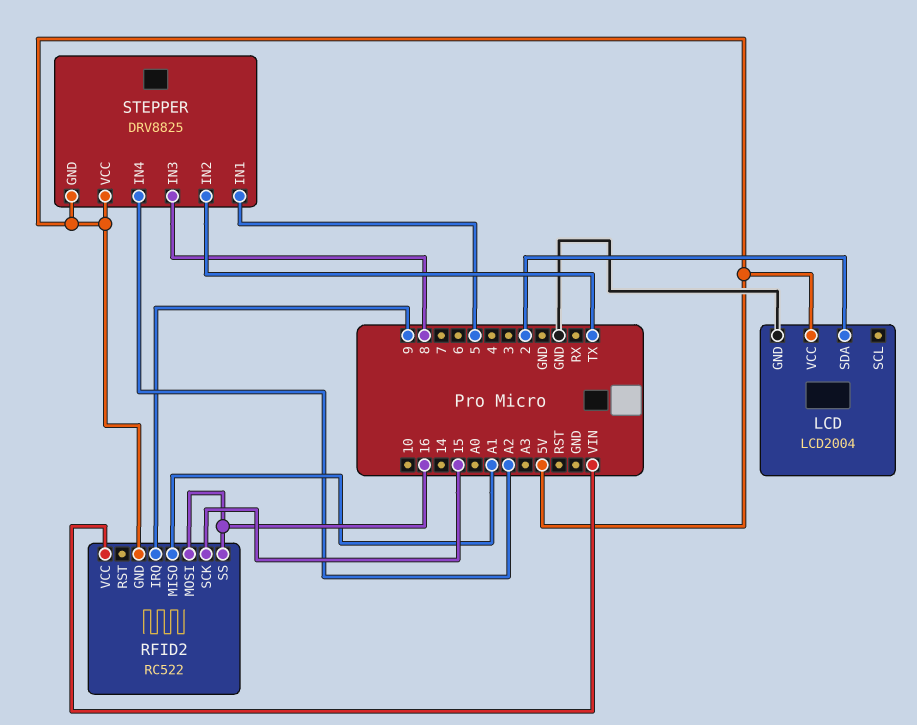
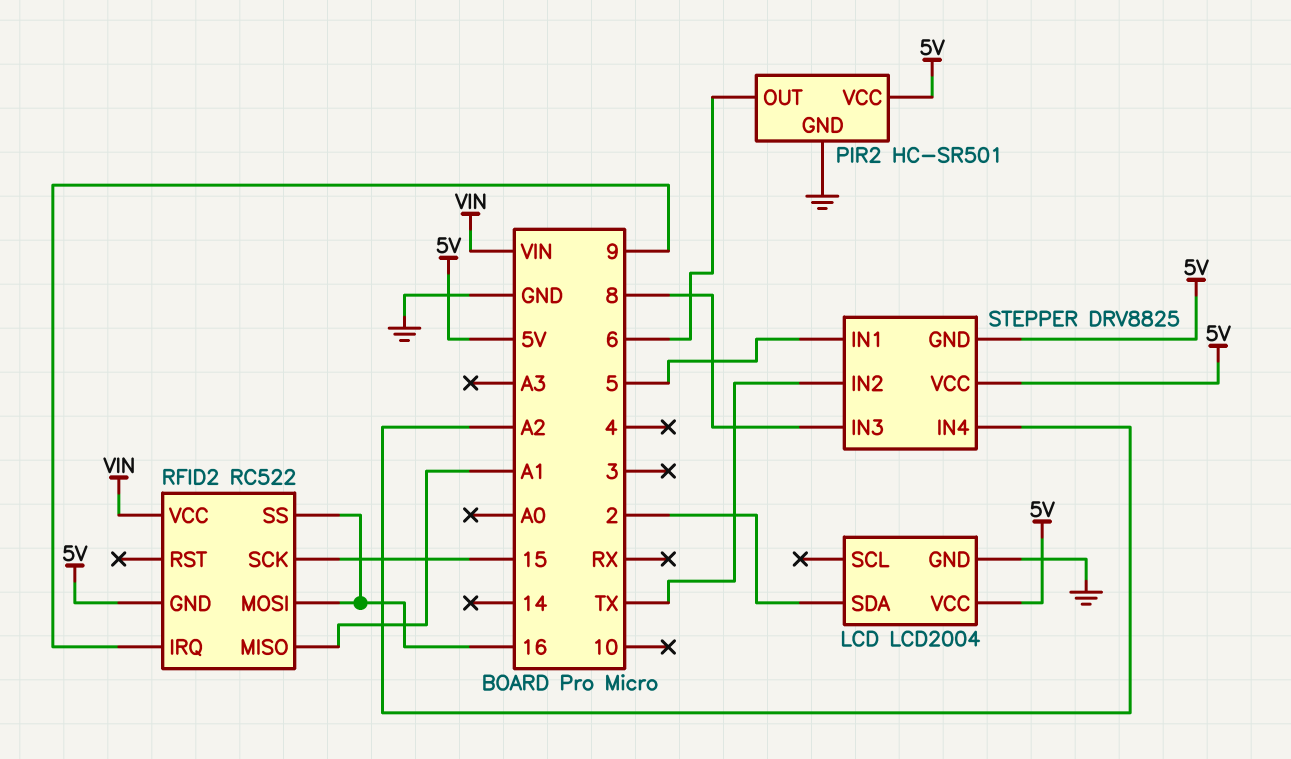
PIR2: none -> HC-SR501
PIR2 pin GND: none -> GND
PIR2 pin OUT: none -> 6
PIR2 pin VCC: none -> 5V

